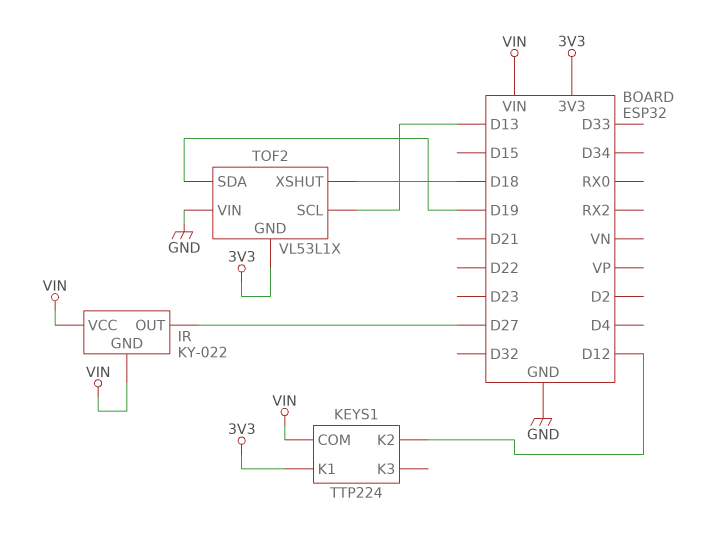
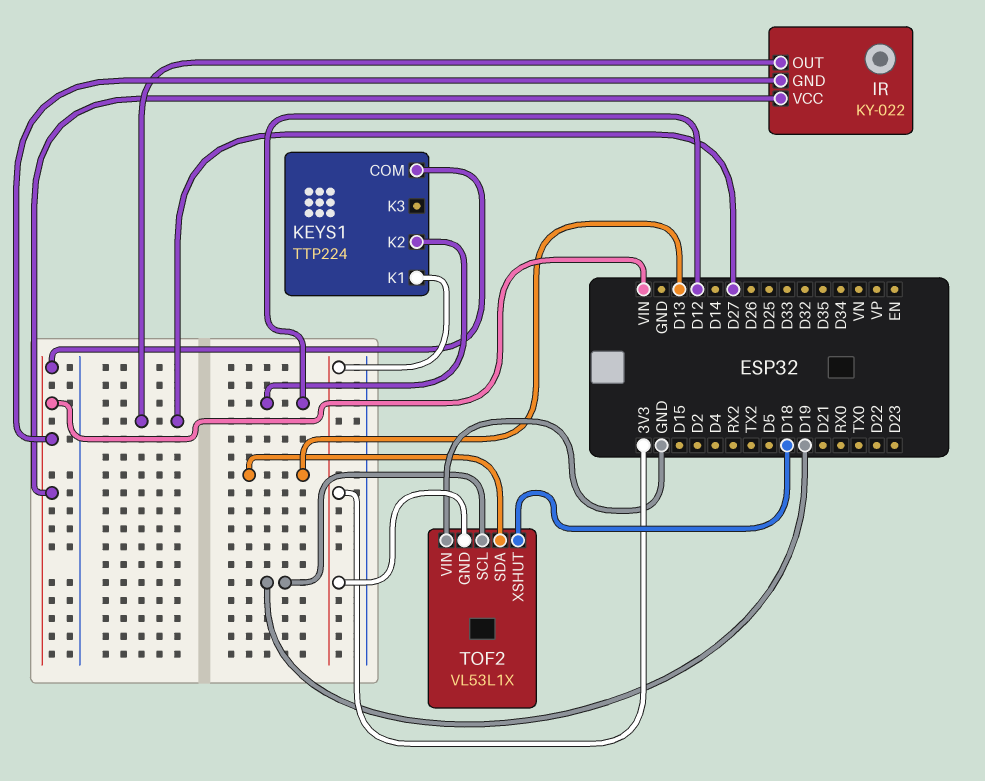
TOF2 pin SCL: D13 -> D19
TOF2 pin SDA: D19 -> D13

